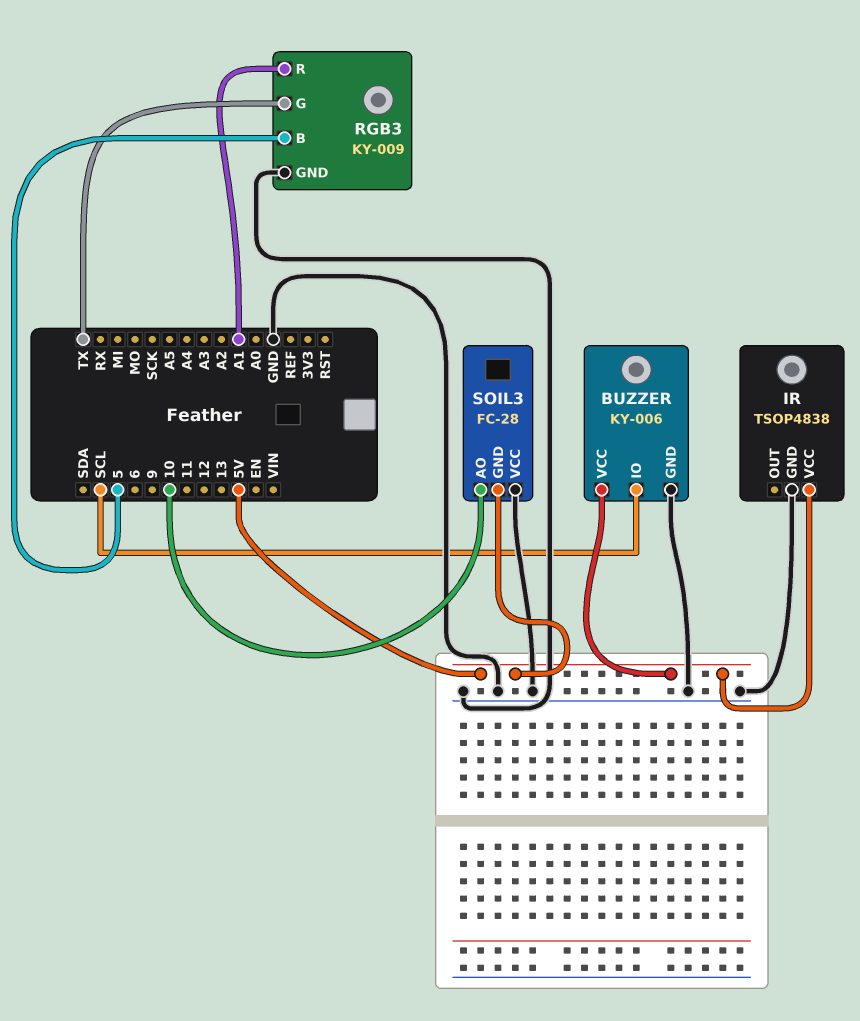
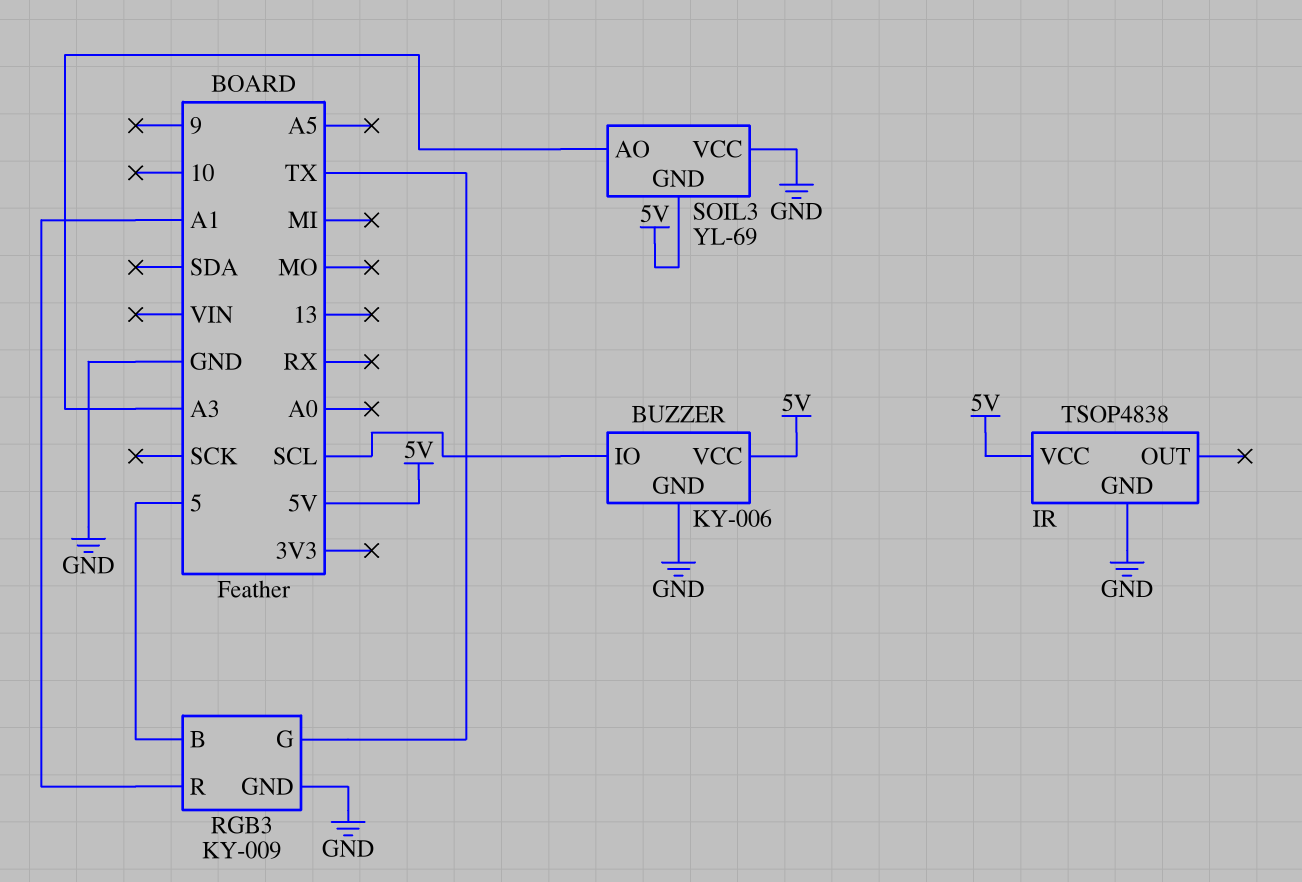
SOIL3: FC-28 -> YL-69
SOIL3 pin AO: 10 -> A3

